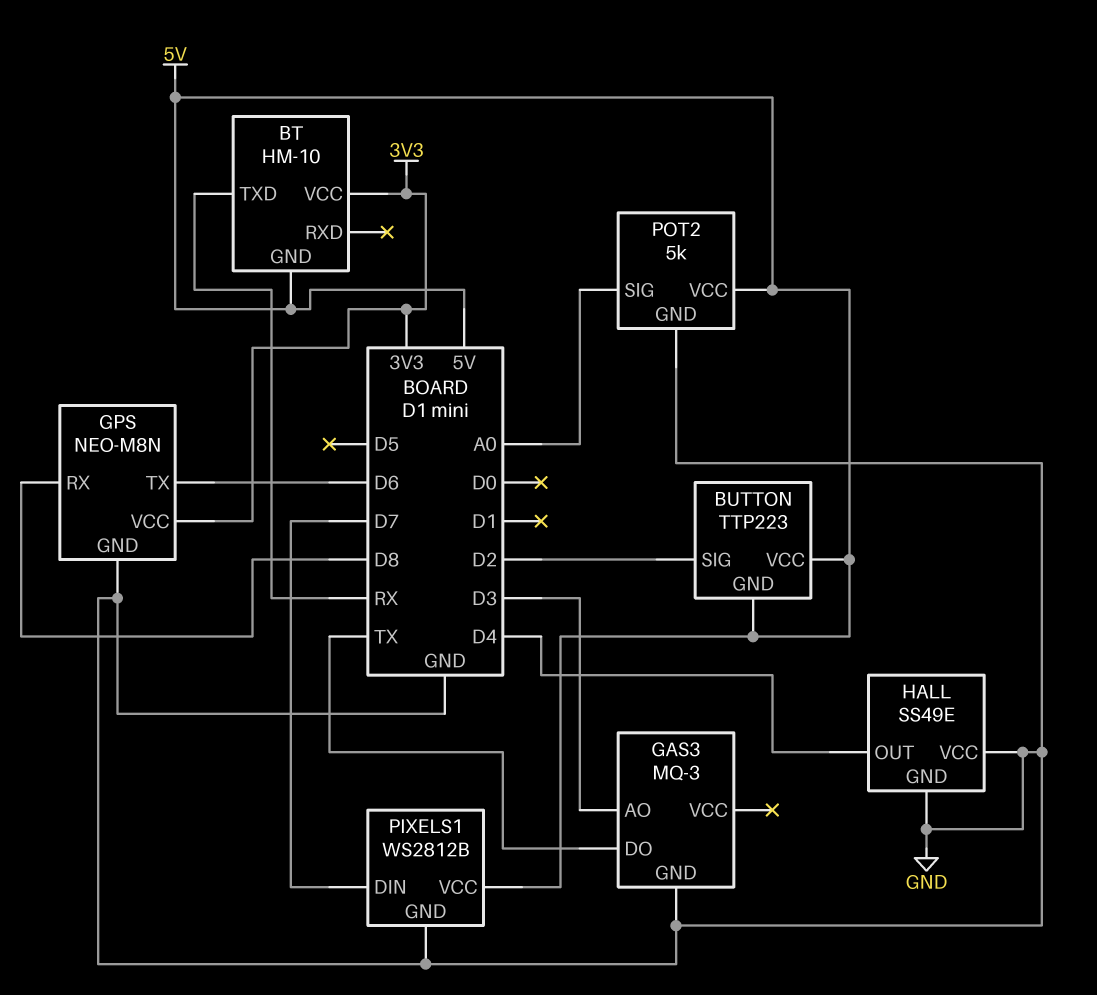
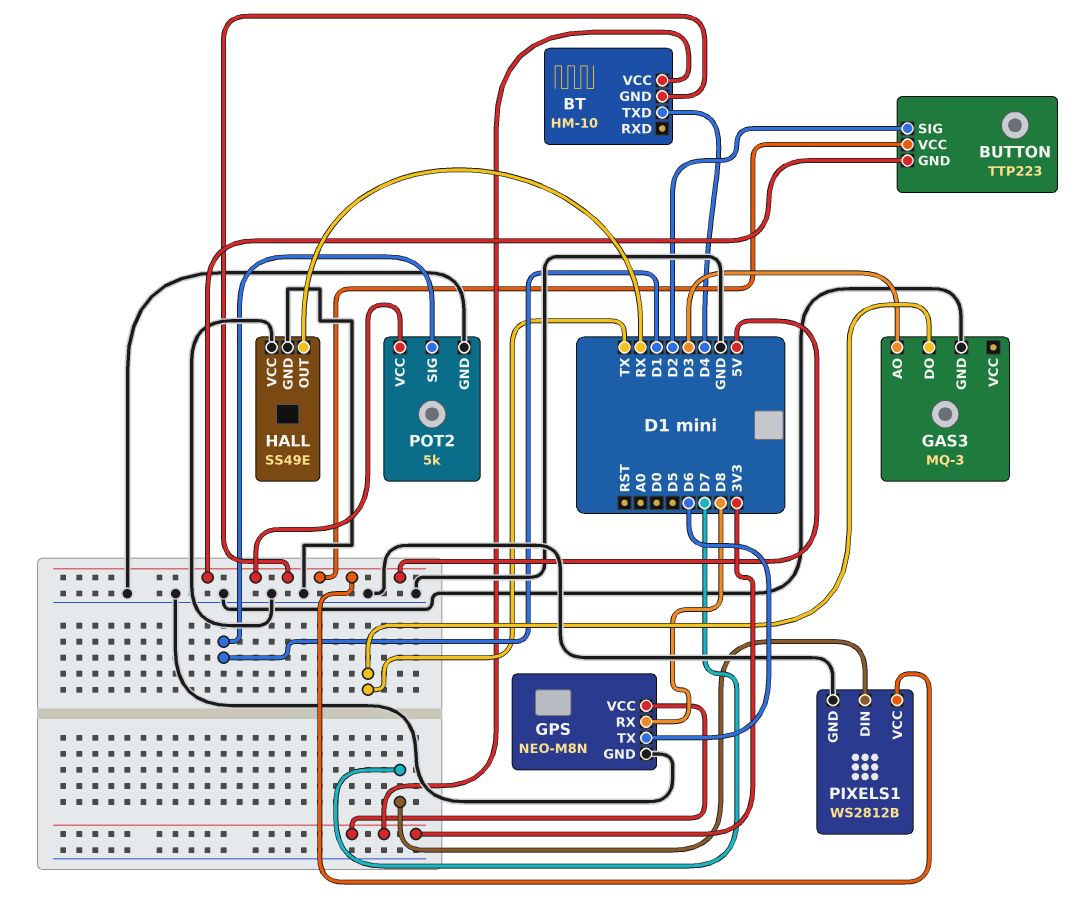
BT pin TXD: RX -> D4
HALL pin OUT: D4 -> RX
POT2 pin SIG: A0 -> D1

